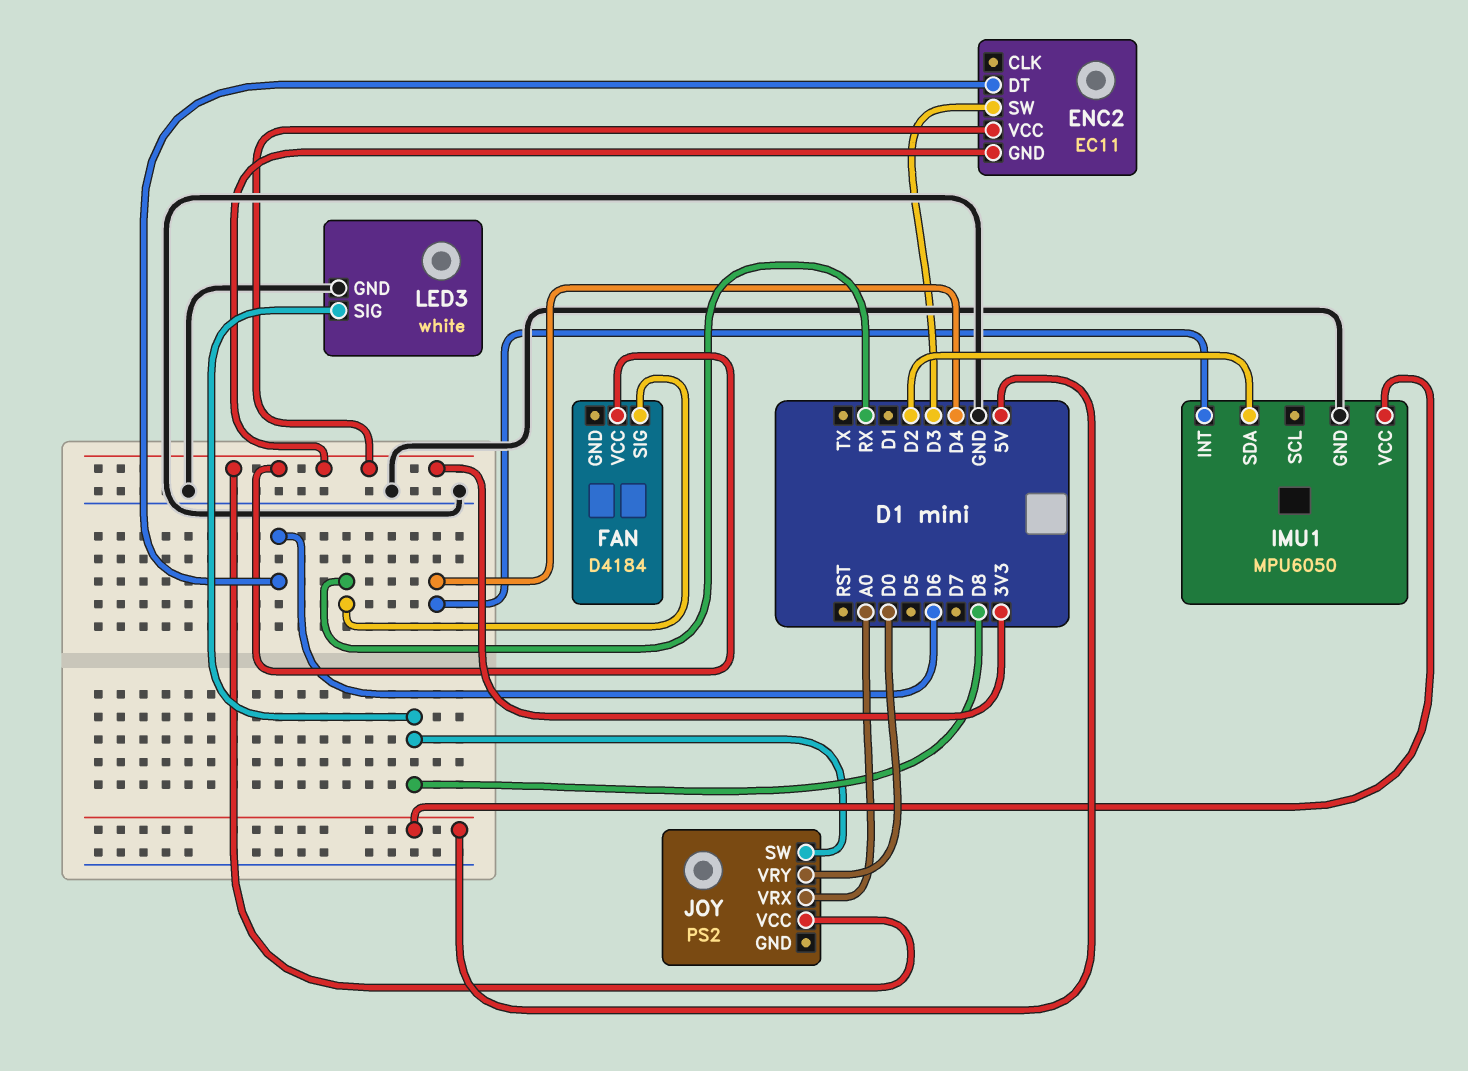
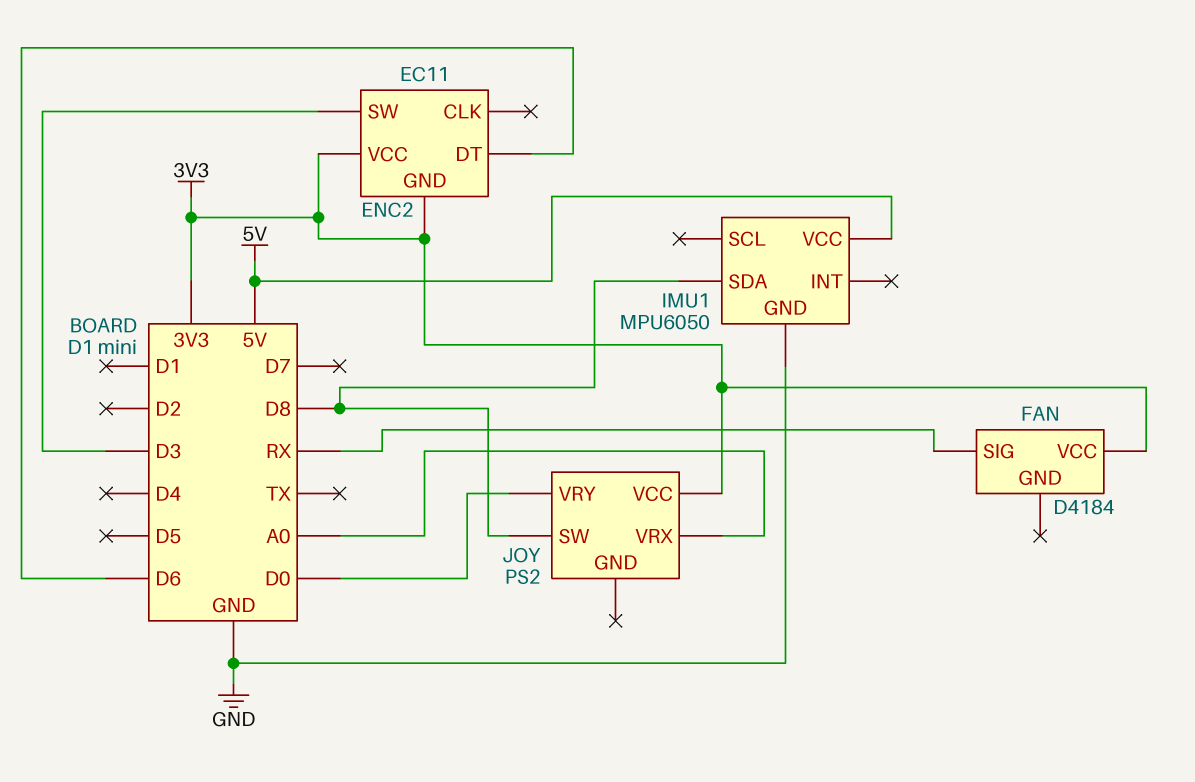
IMU1 pin INT: D4 -> none
IMU1 pin SDA: D2 -> D8
LED3: white -> none
LED3 pin GND: GND -> none
LED3 pin SIG: D8 -> none

